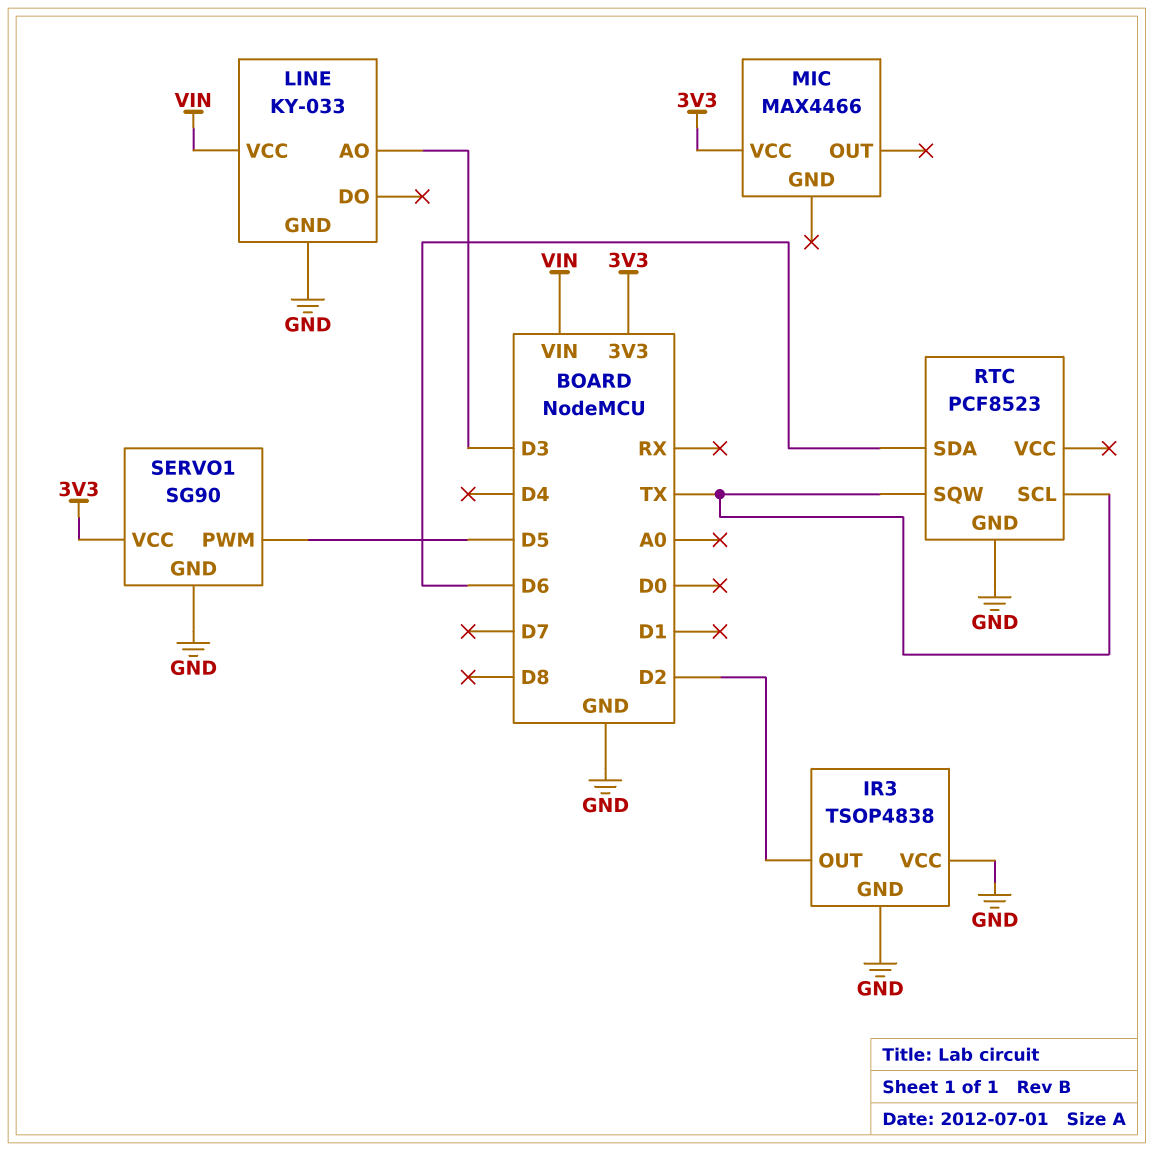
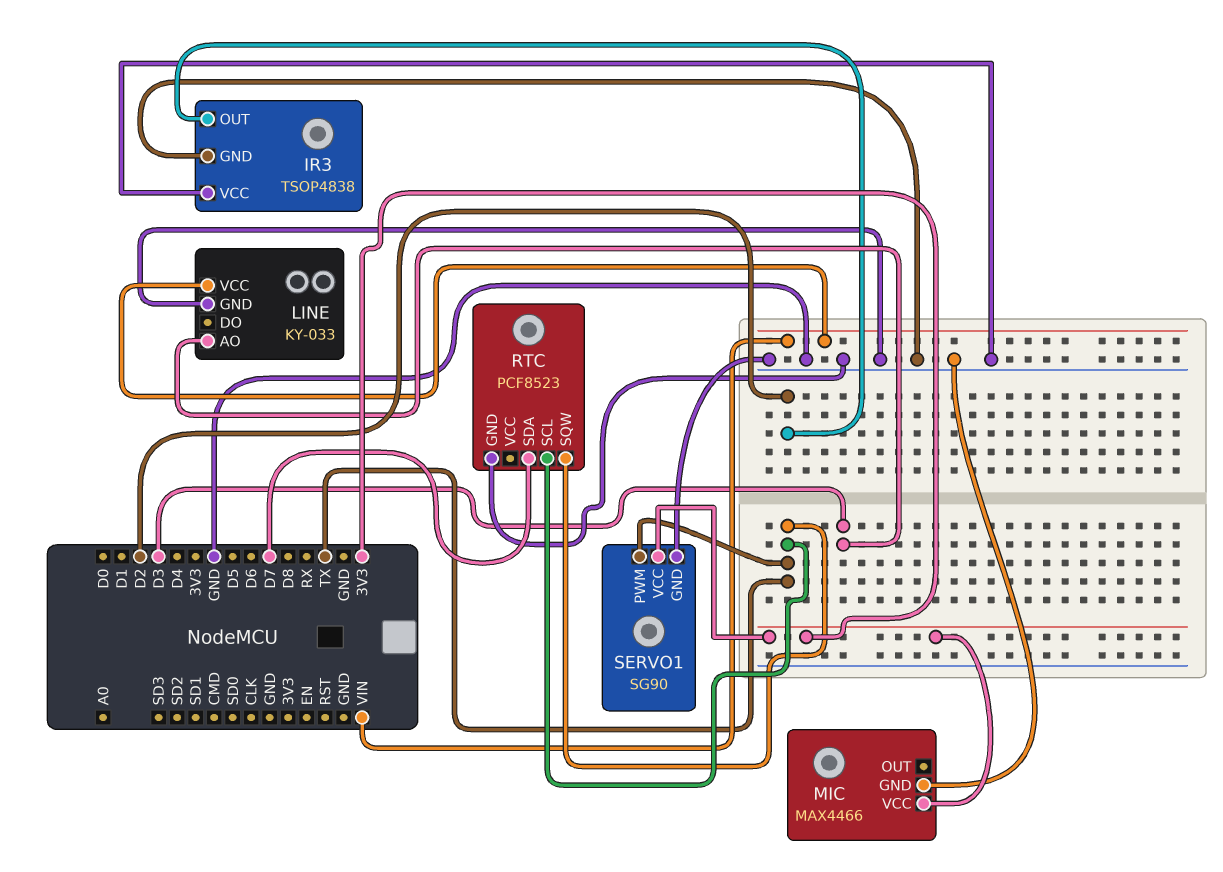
MIC pin GND: none -> GND
RTC pin SDA: D6 -> D7
SERVO1 pin PWM: D5 -> TX

